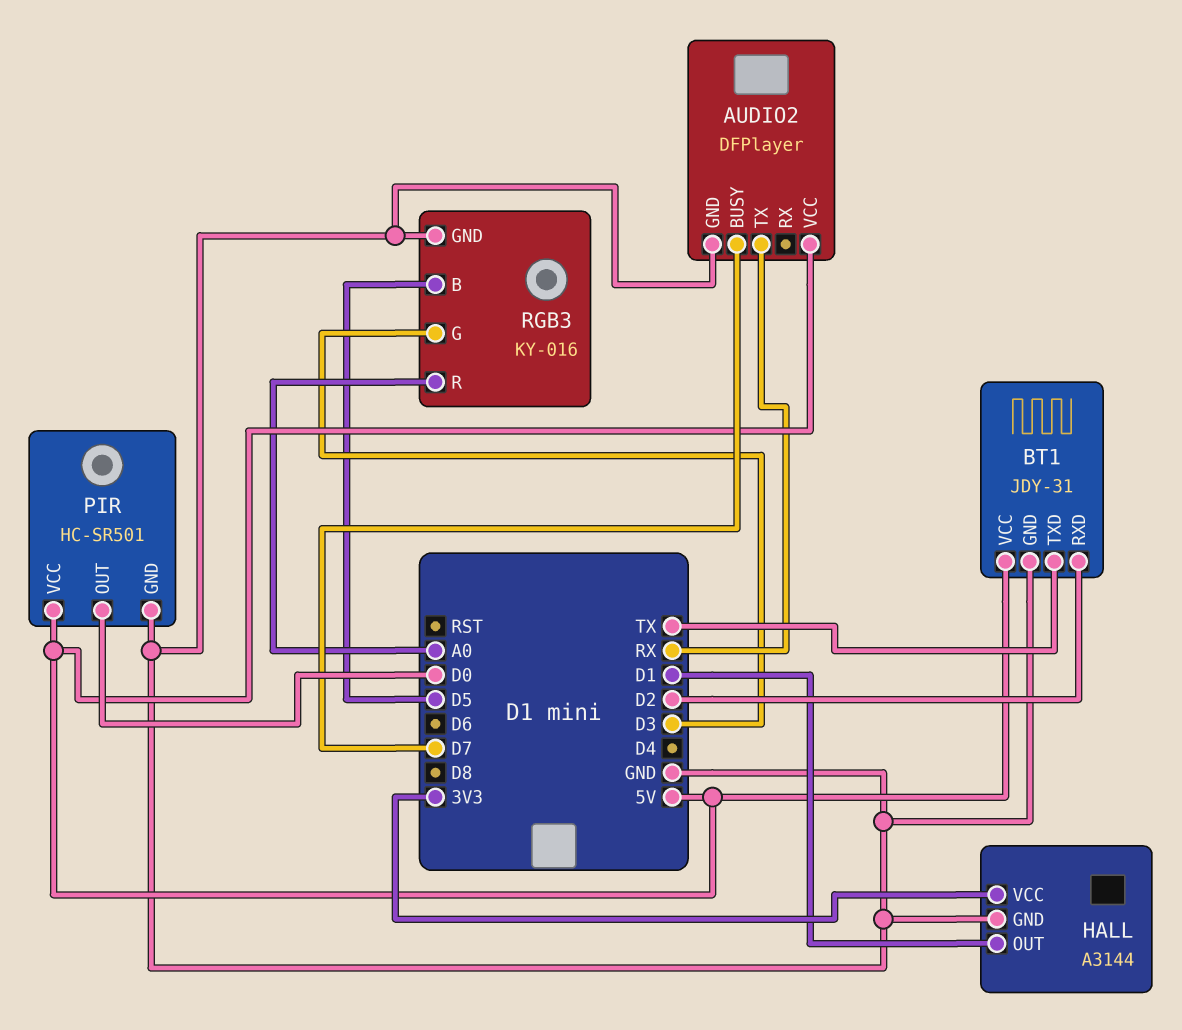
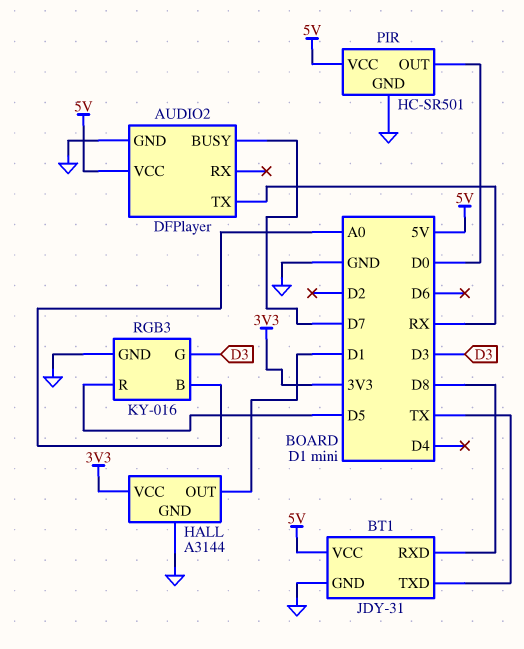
BT1 pin RXD: D2 -> D8
RGB3 pin B: D5 -> A0
RGB3 pin R: A0 -> D5

